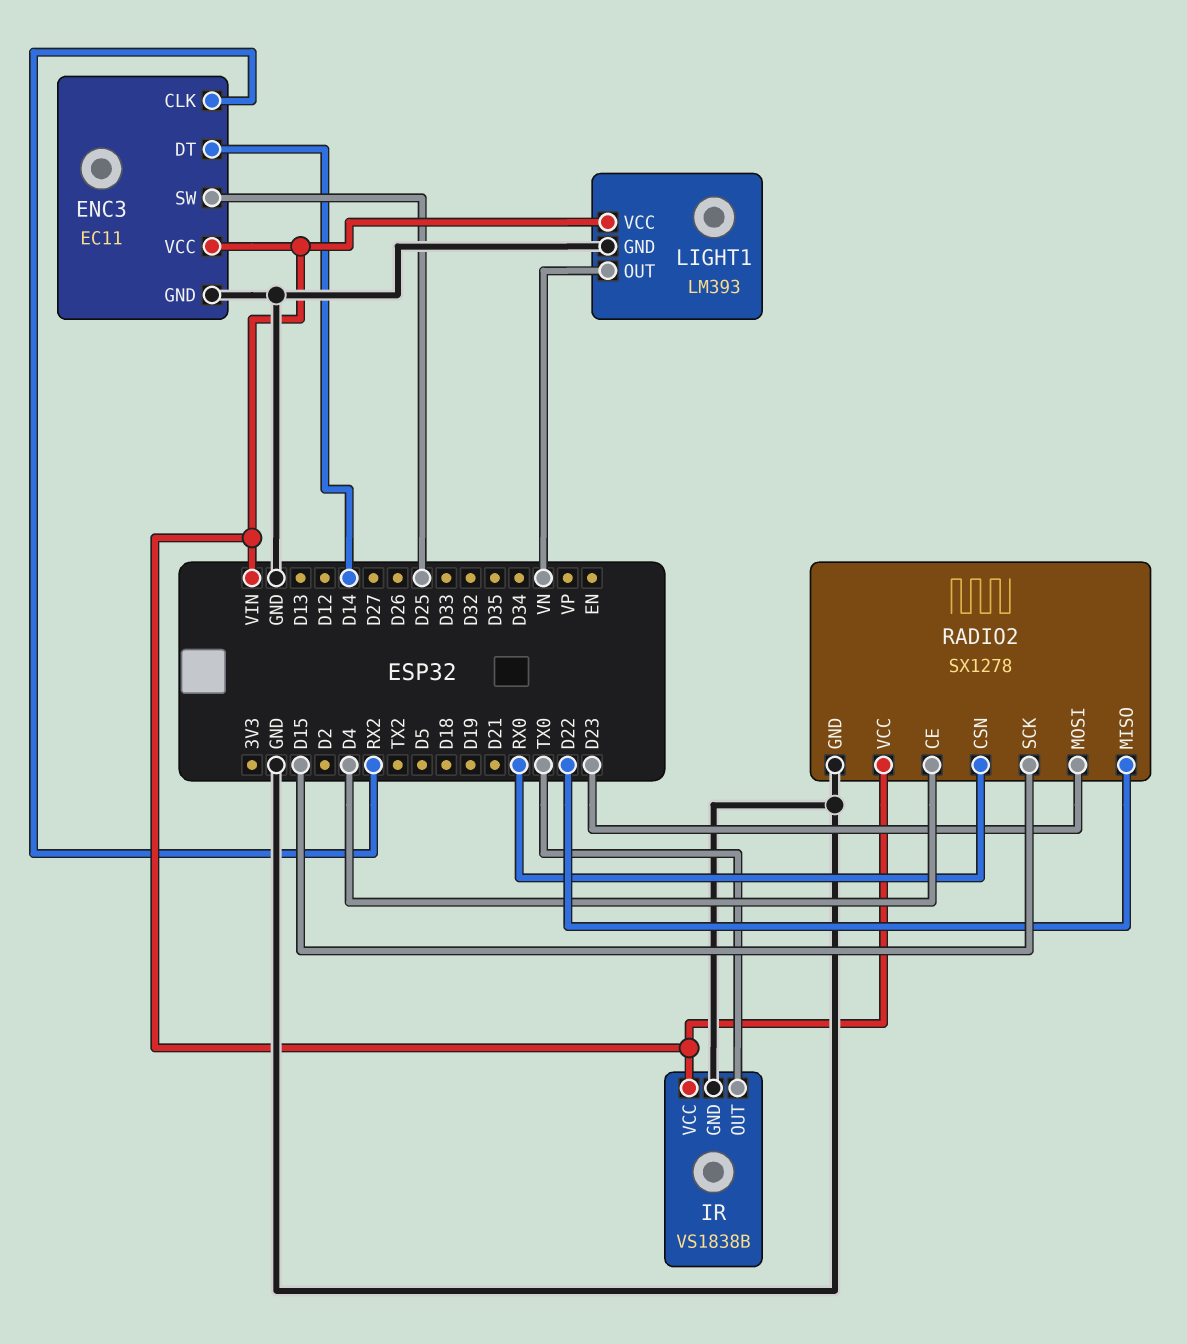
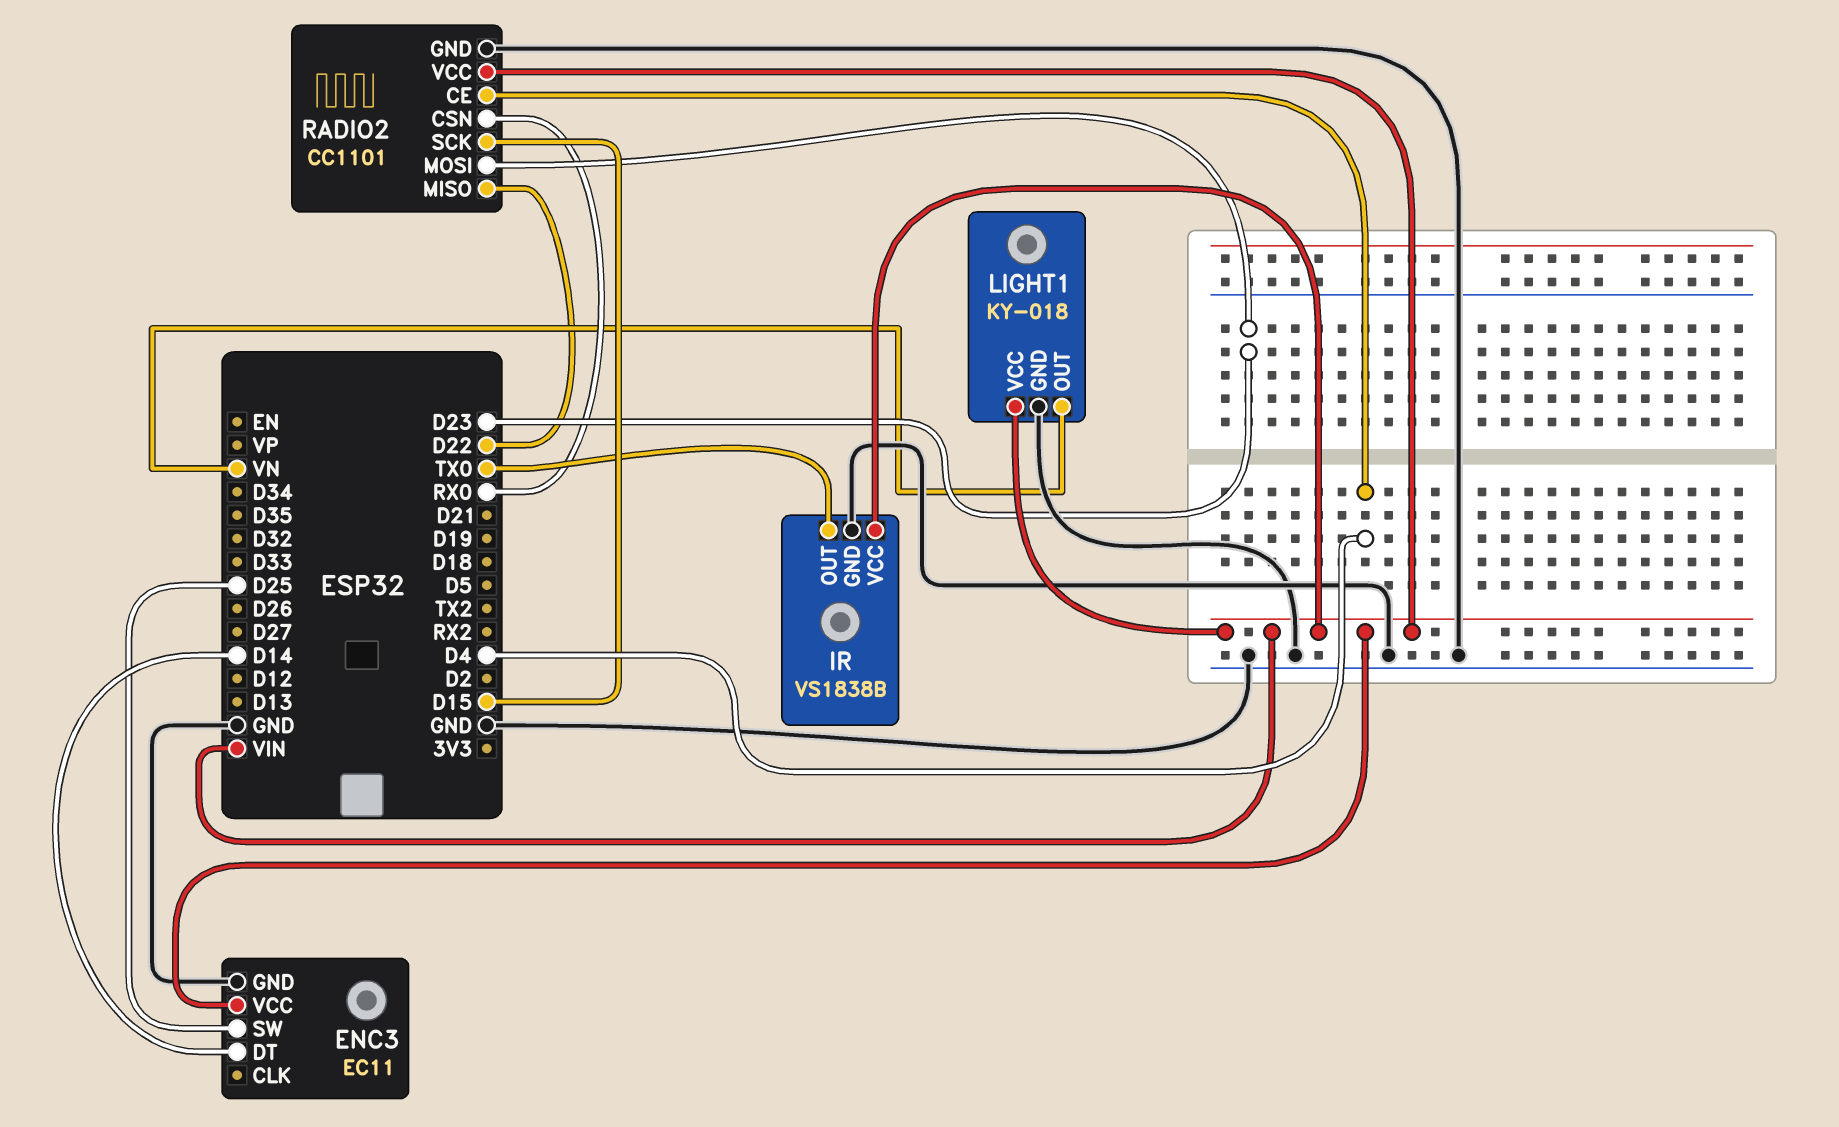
ENC3 pin CLK: RX2 -> none
LIGHT1: LM393 -> KY-018
RADIO2: SX1278 -> CC1101

